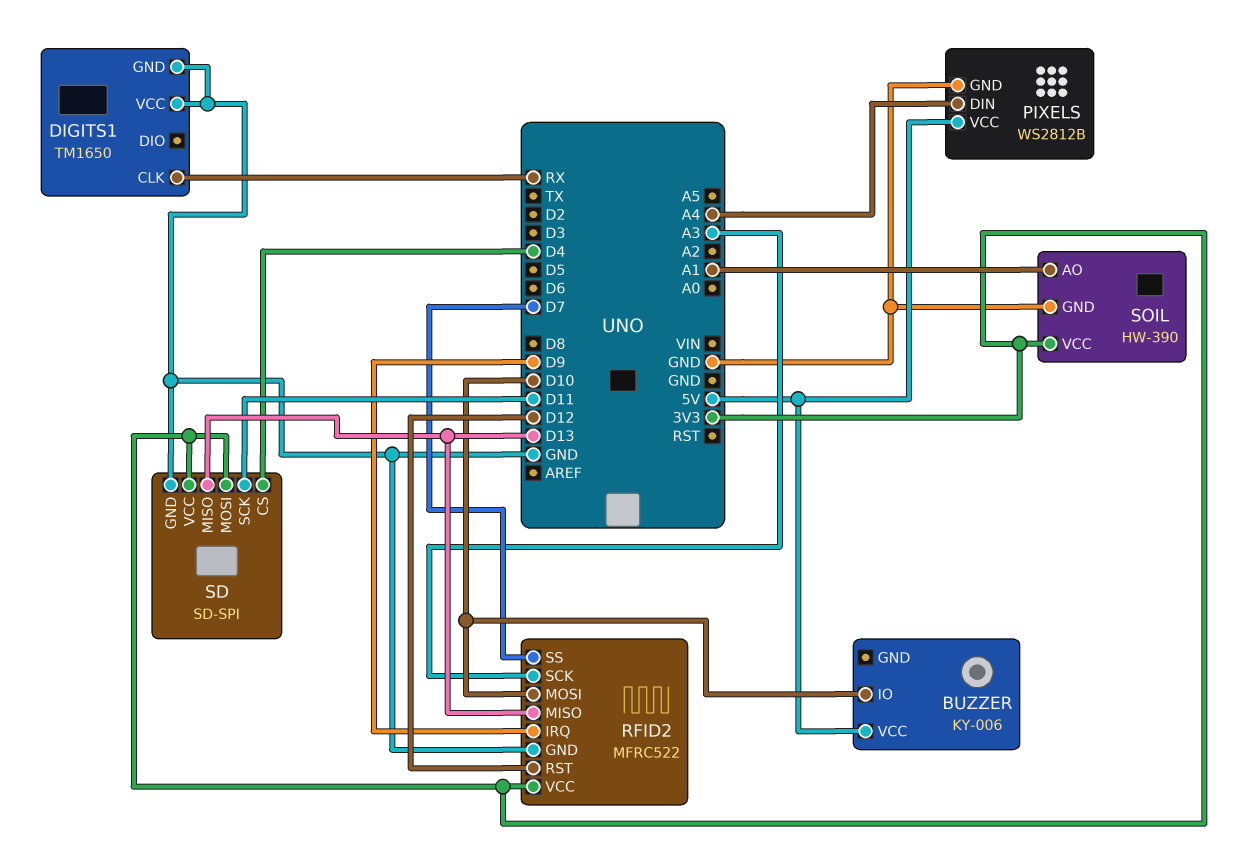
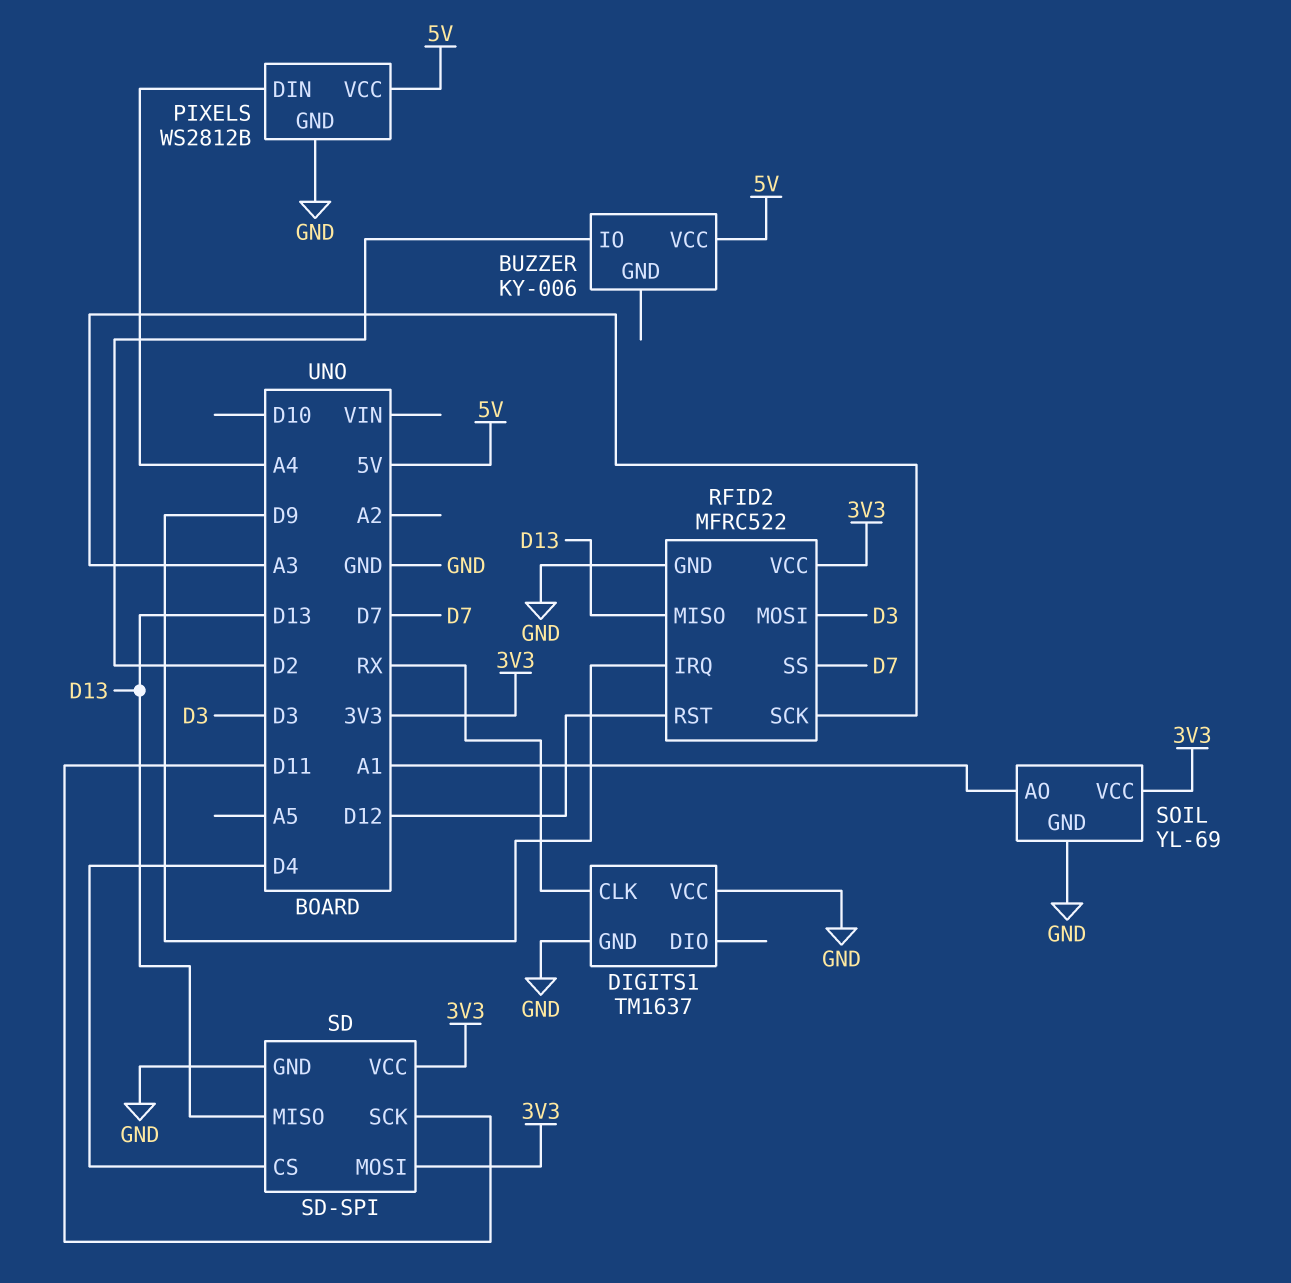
BUZZER pin IO: D10 -> D2
DIGITS1: TM1650 -> TM1637
RFID2 pin MOSI: D10 -> D3
SOIL: HW-390 -> YL-69

